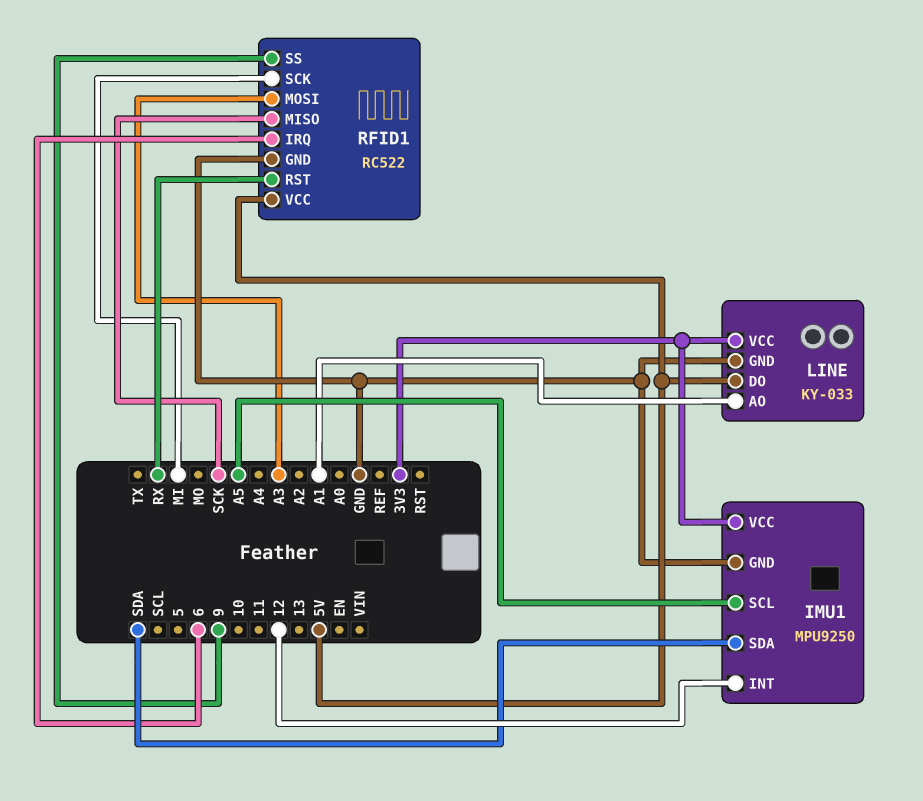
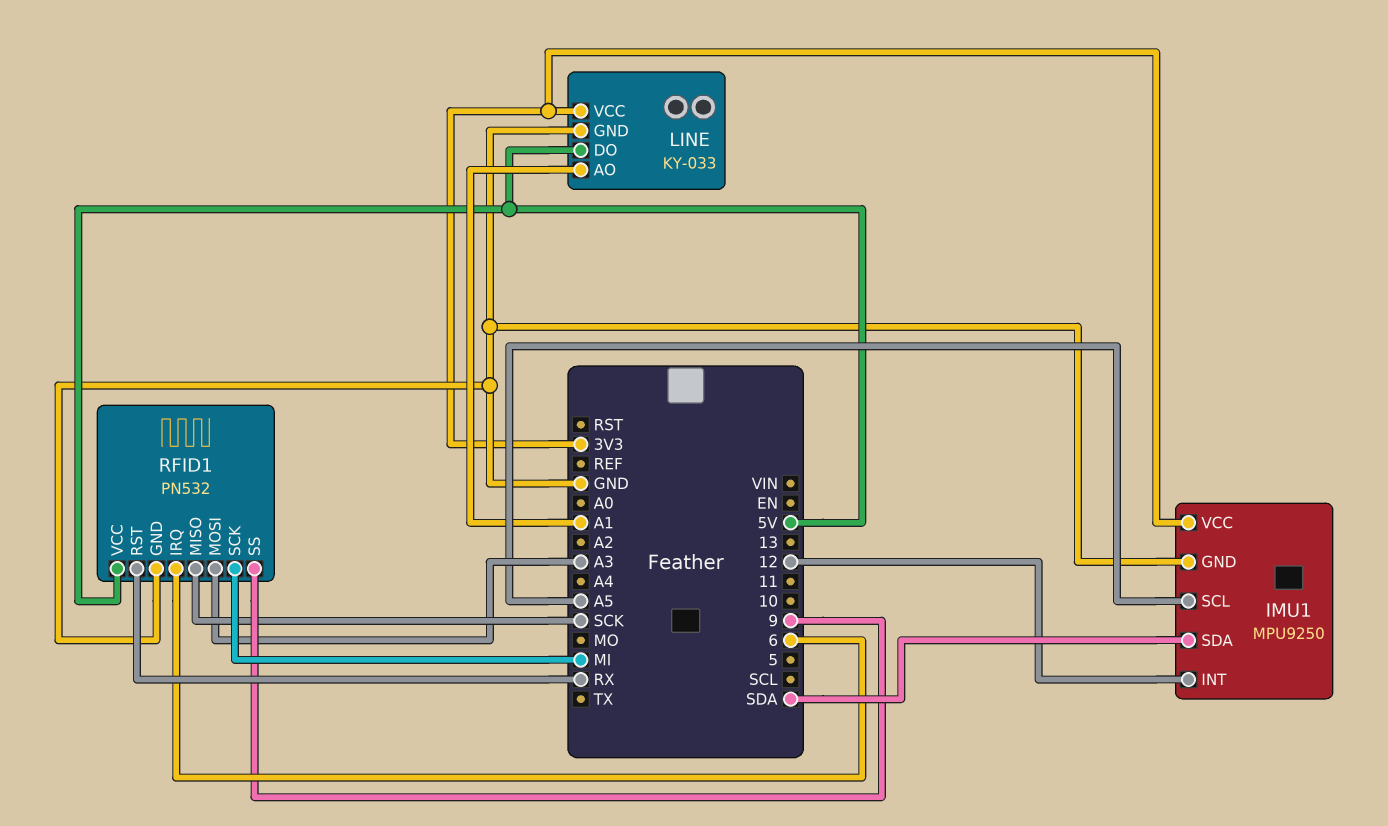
RFID1: RC522 -> PN532

